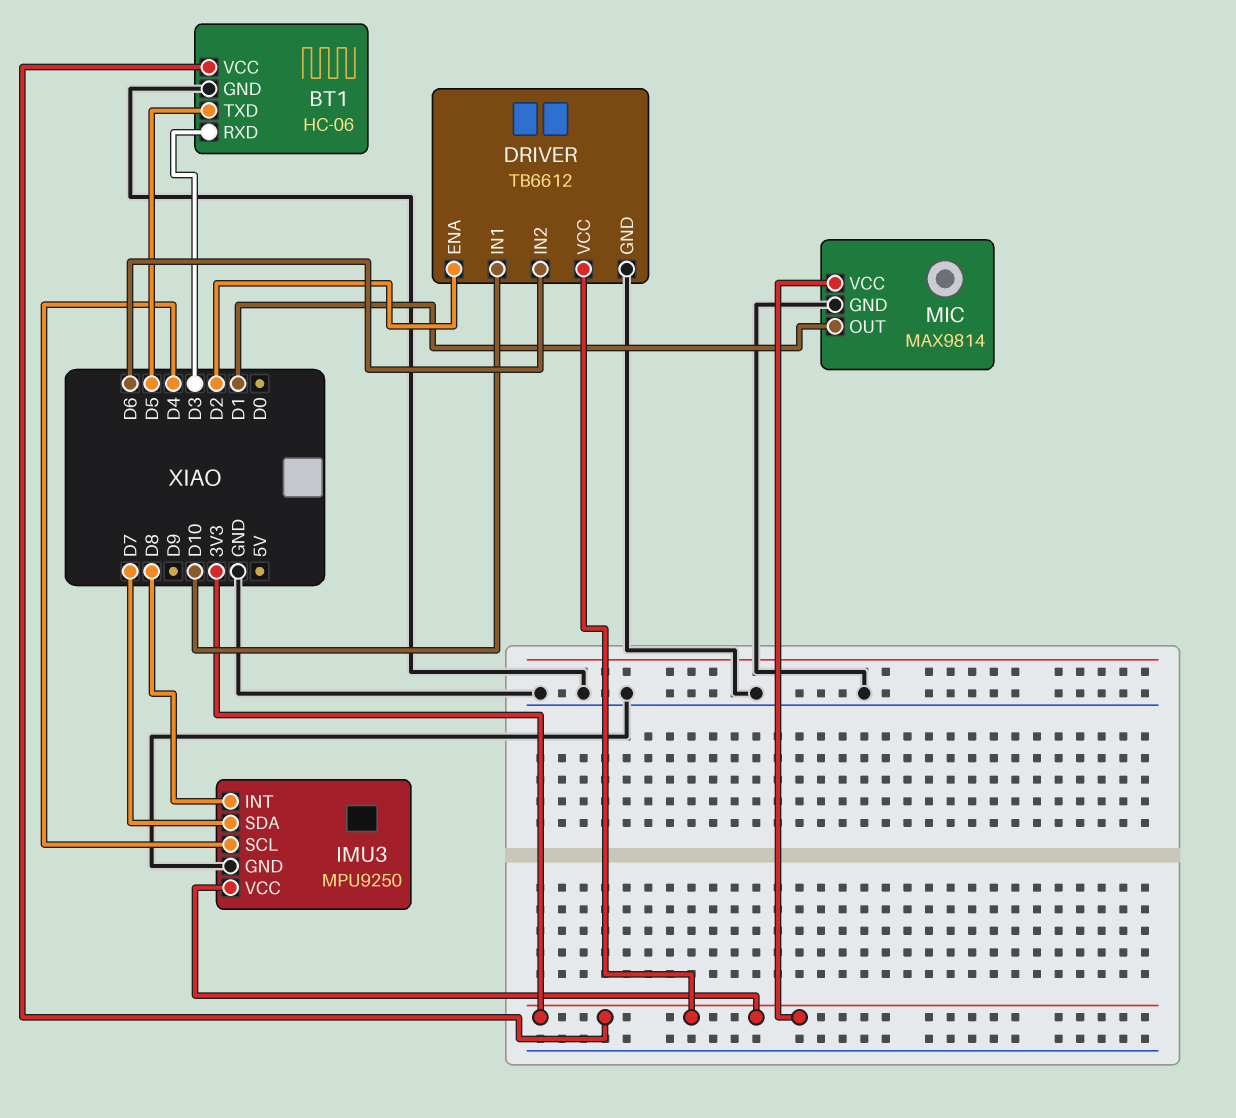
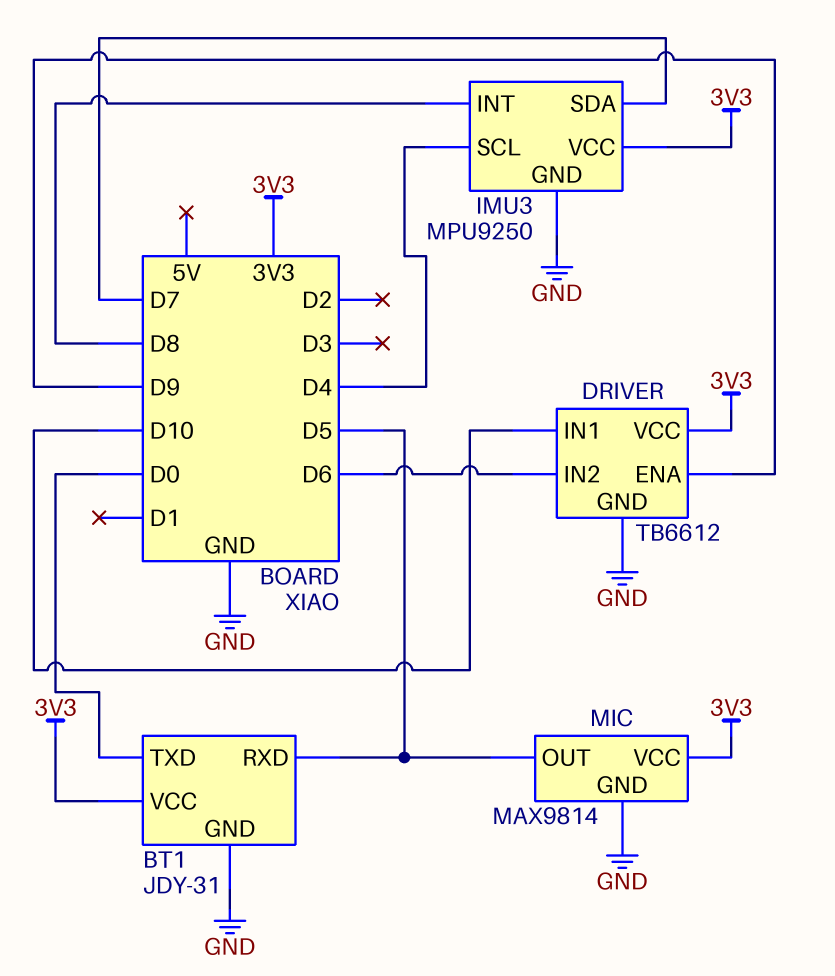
BT1: HC-06 -> JDY-31
BT1 pin RXD: D3 -> D5
BT1 pin TXD: D5 -> D0
DRIVER pin ENA: D2 -> D9
MIC pin OUT: D1 -> D5

